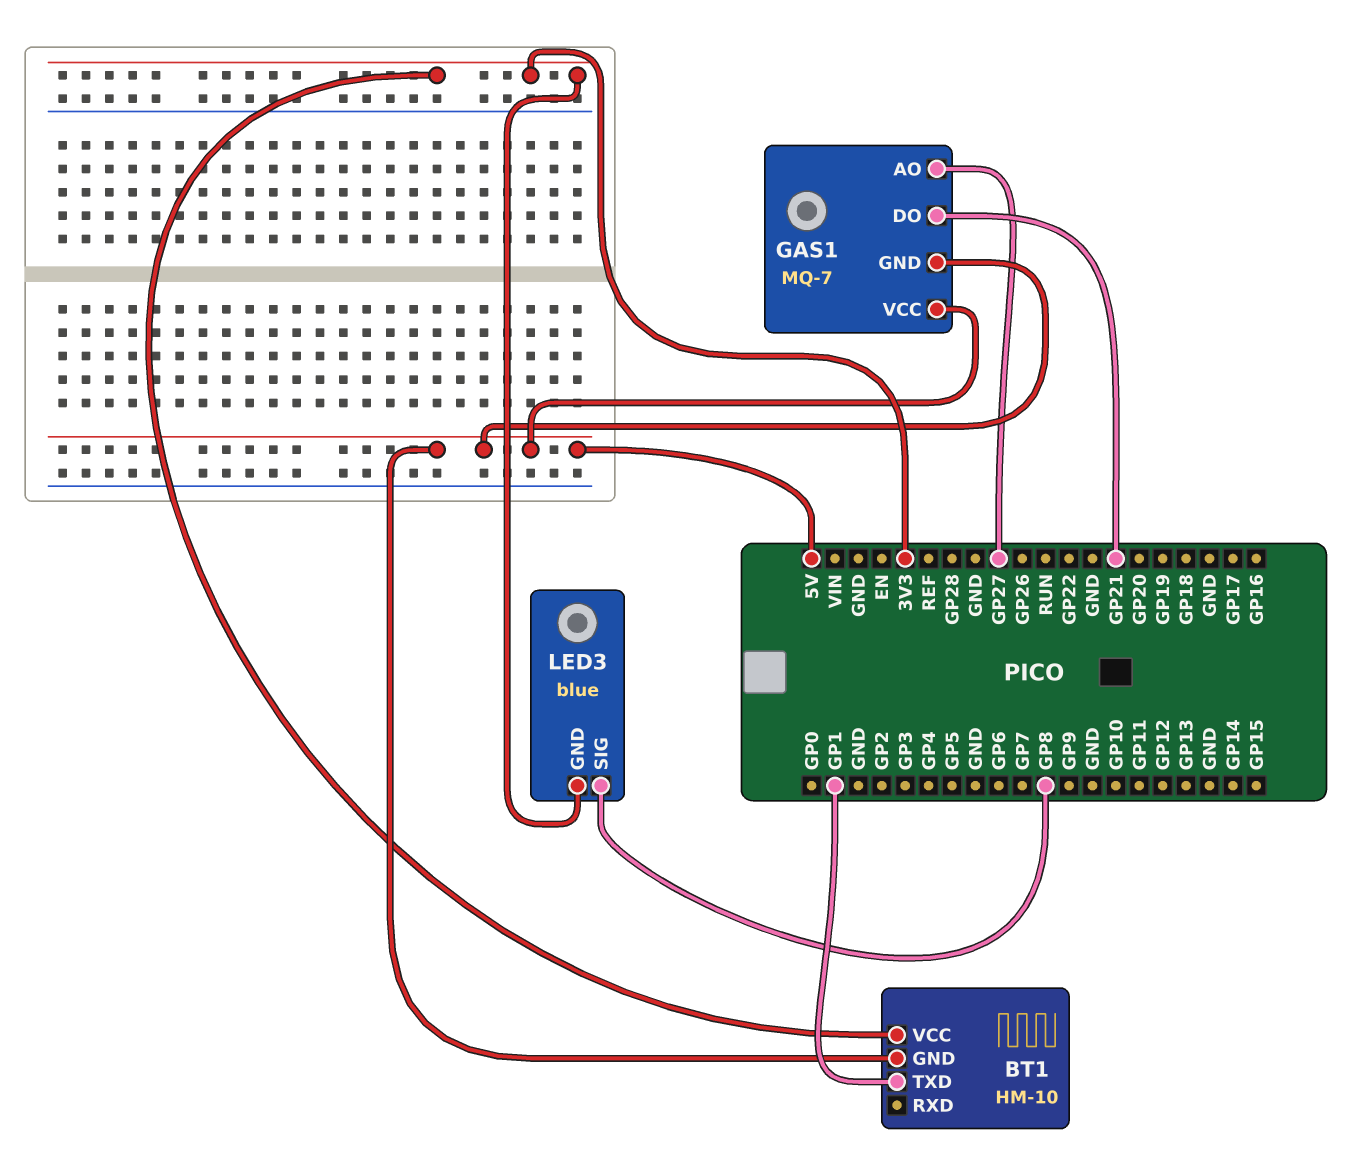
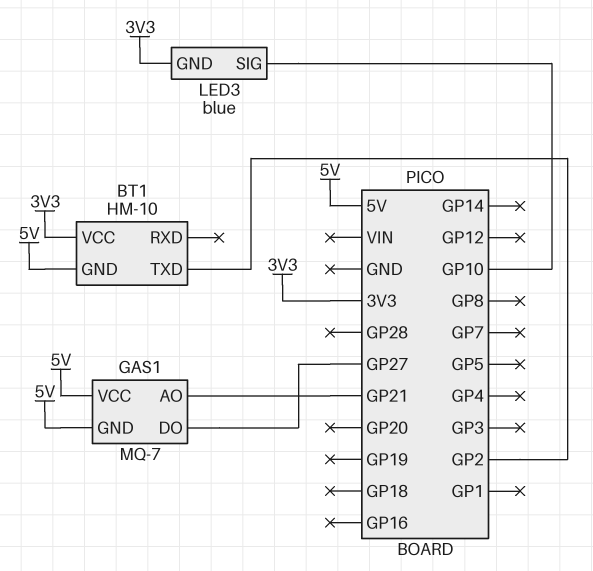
BT1 pin TXD: GP1 -> GP2
GAS1 pin AO: GP27 -> GP21
GAS1 pin DO: GP21 -> GP27
LED3 pin SIG: GP8 -> GP10

